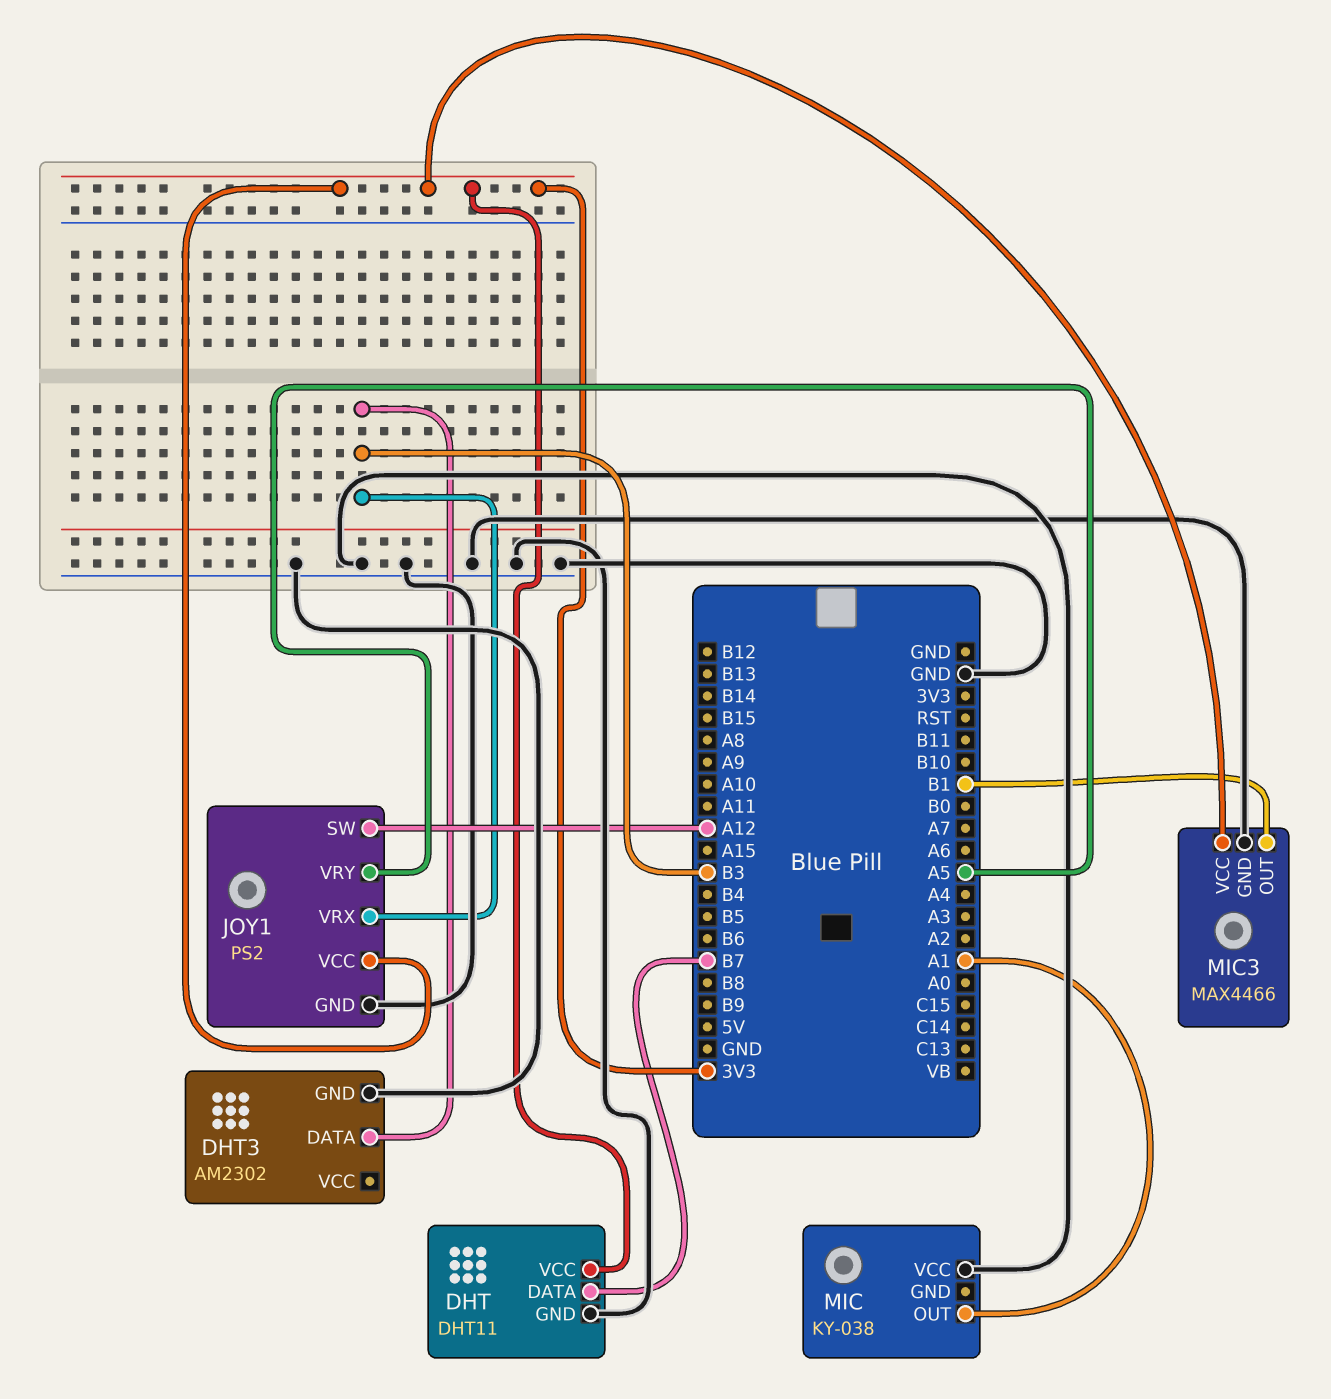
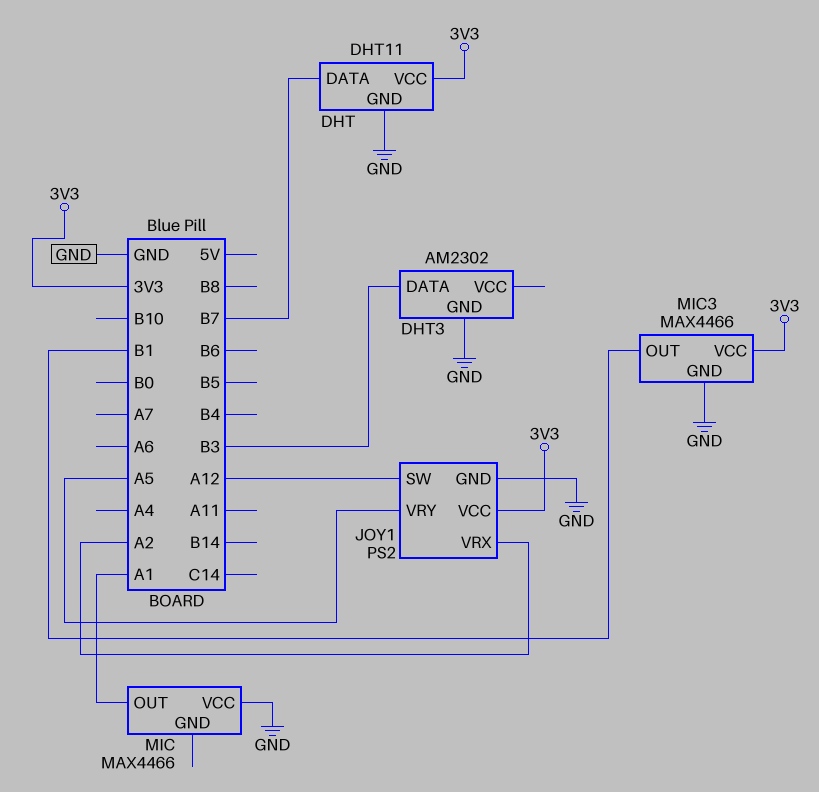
JOY1 pin VRX: B3 -> A2
MIC: KY-038 -> MAX4466

